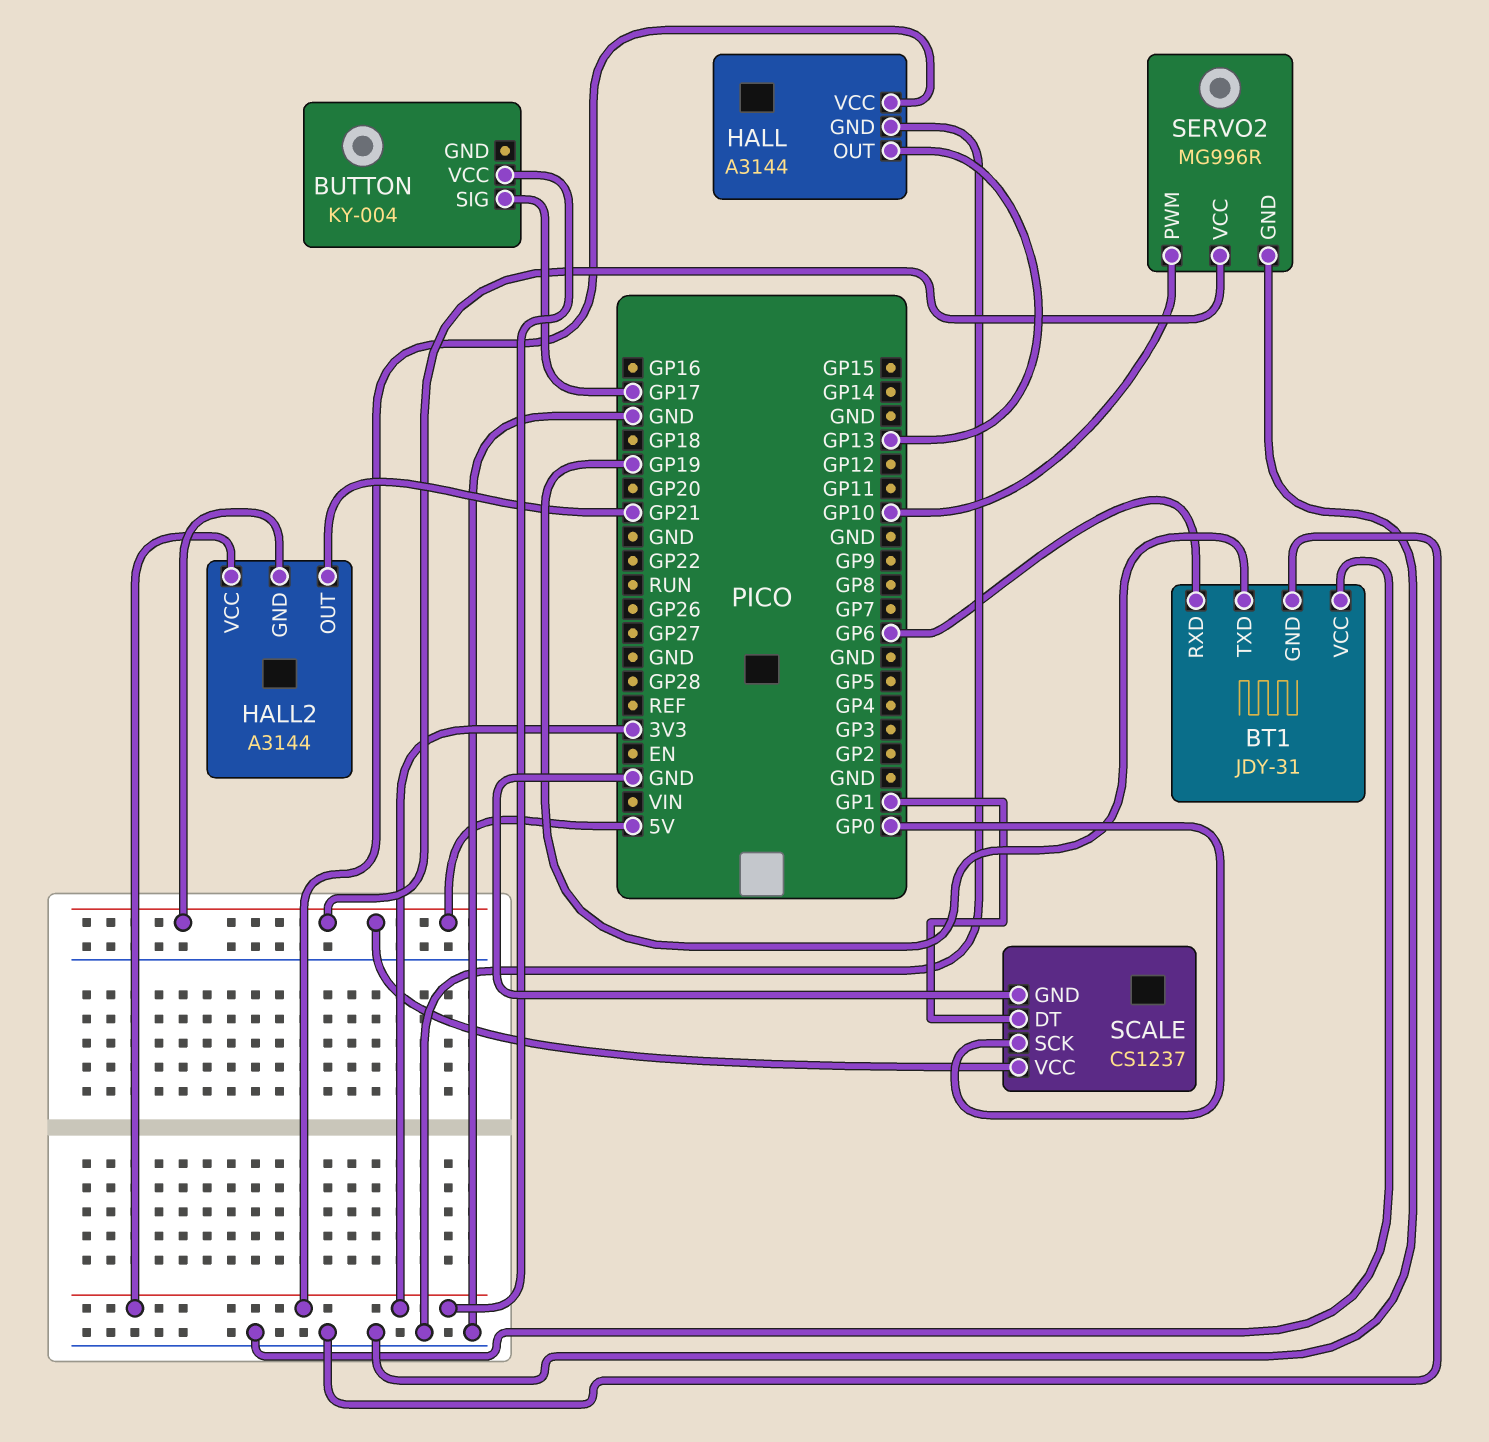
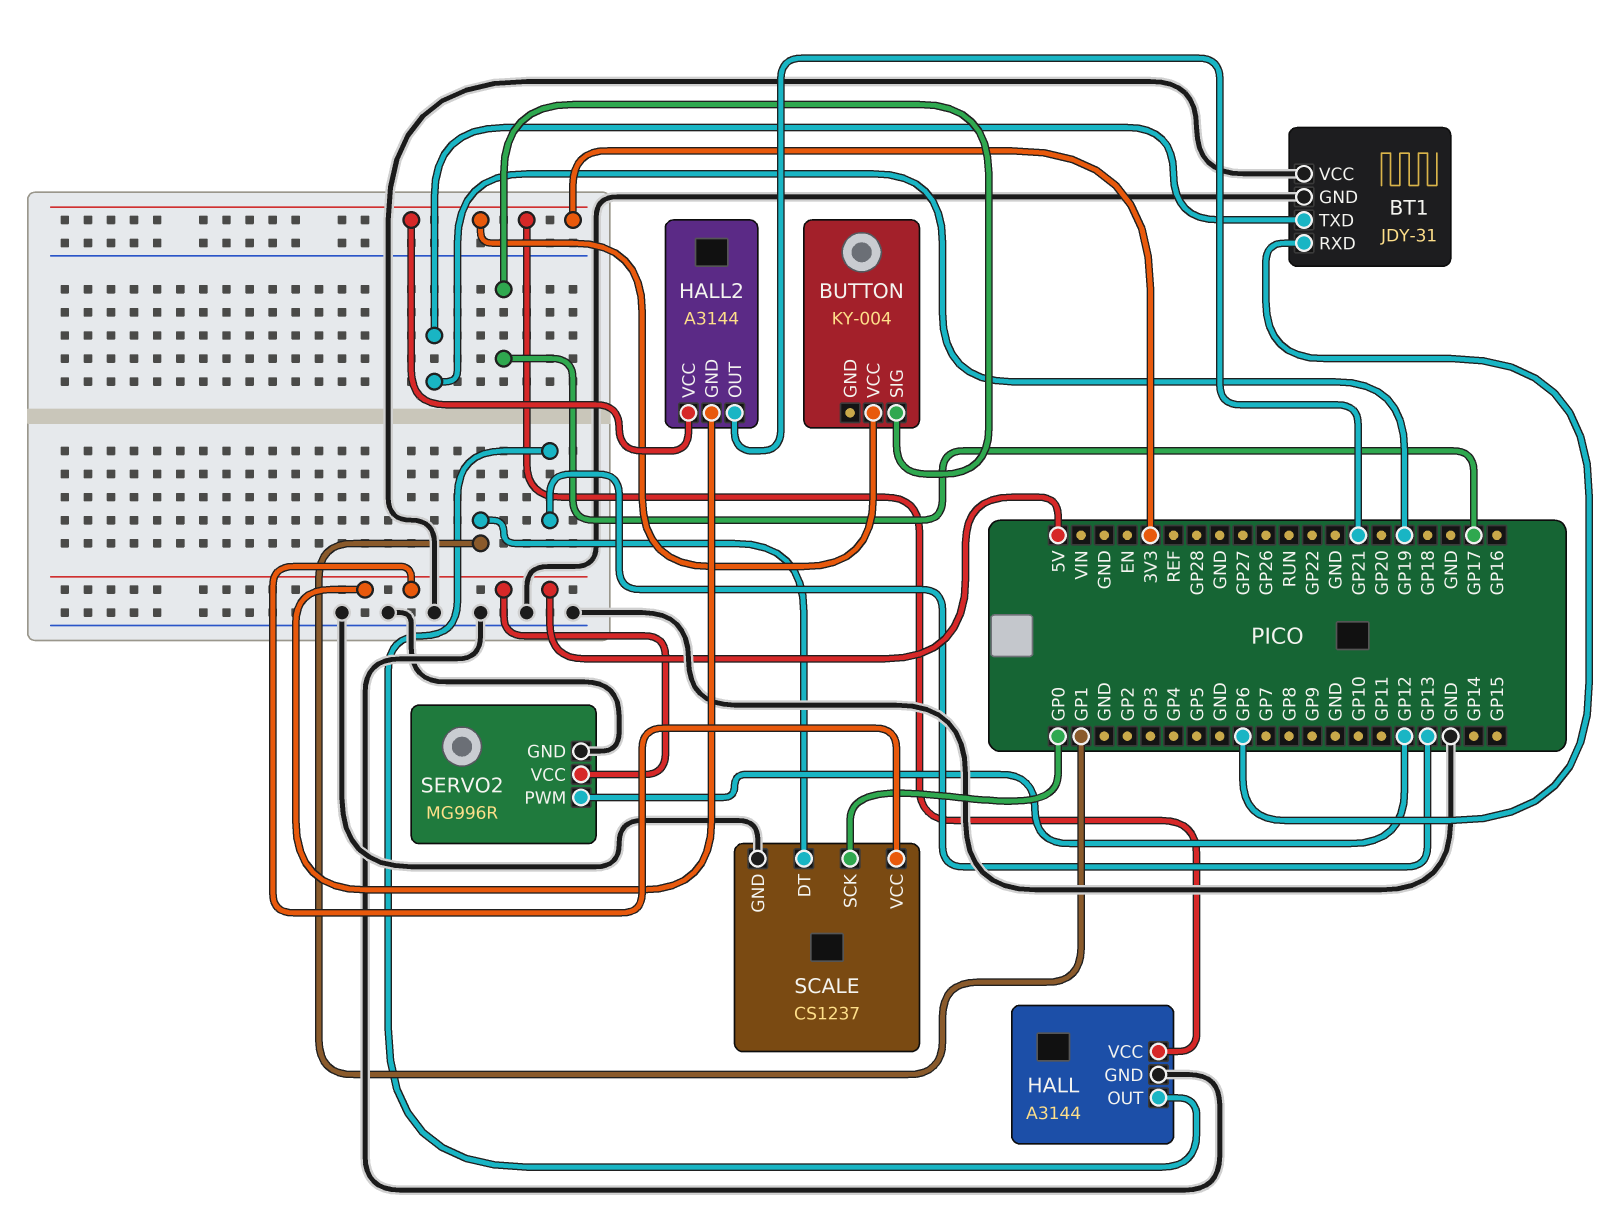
SERVO2 pin PWM: GP10 -> GP12

